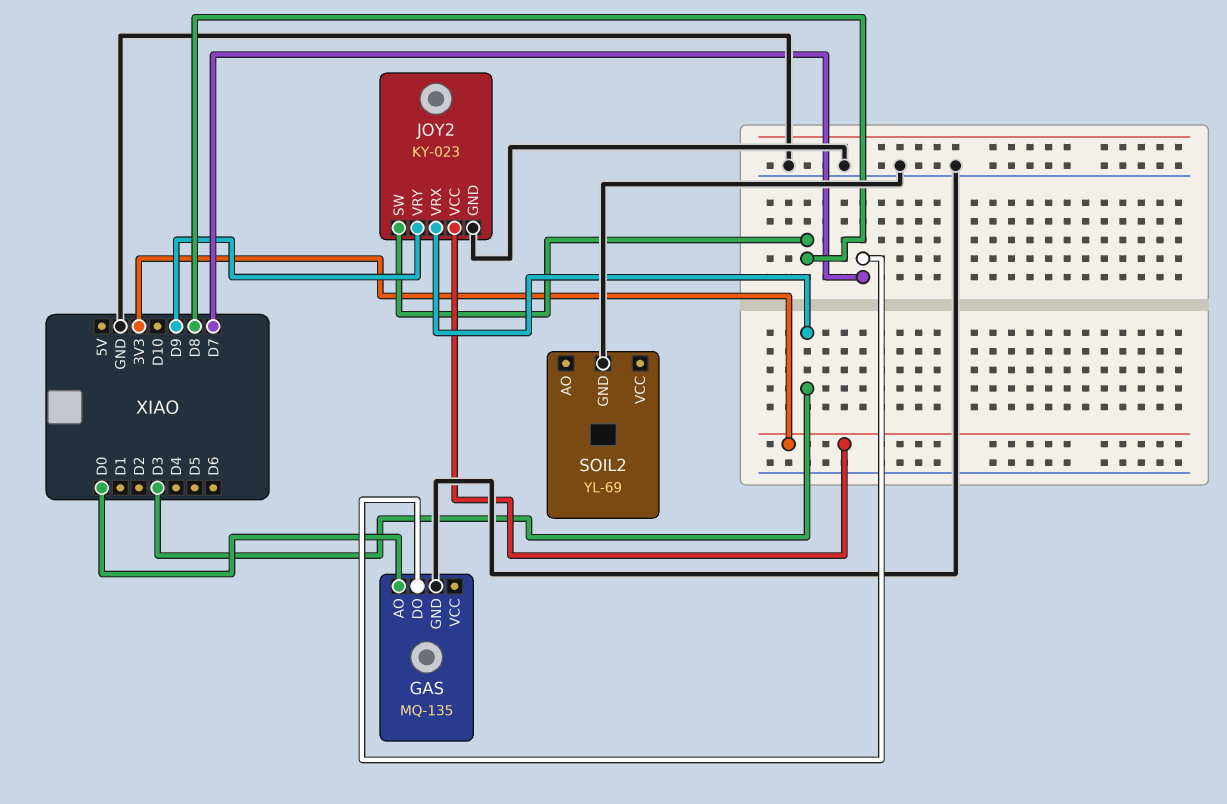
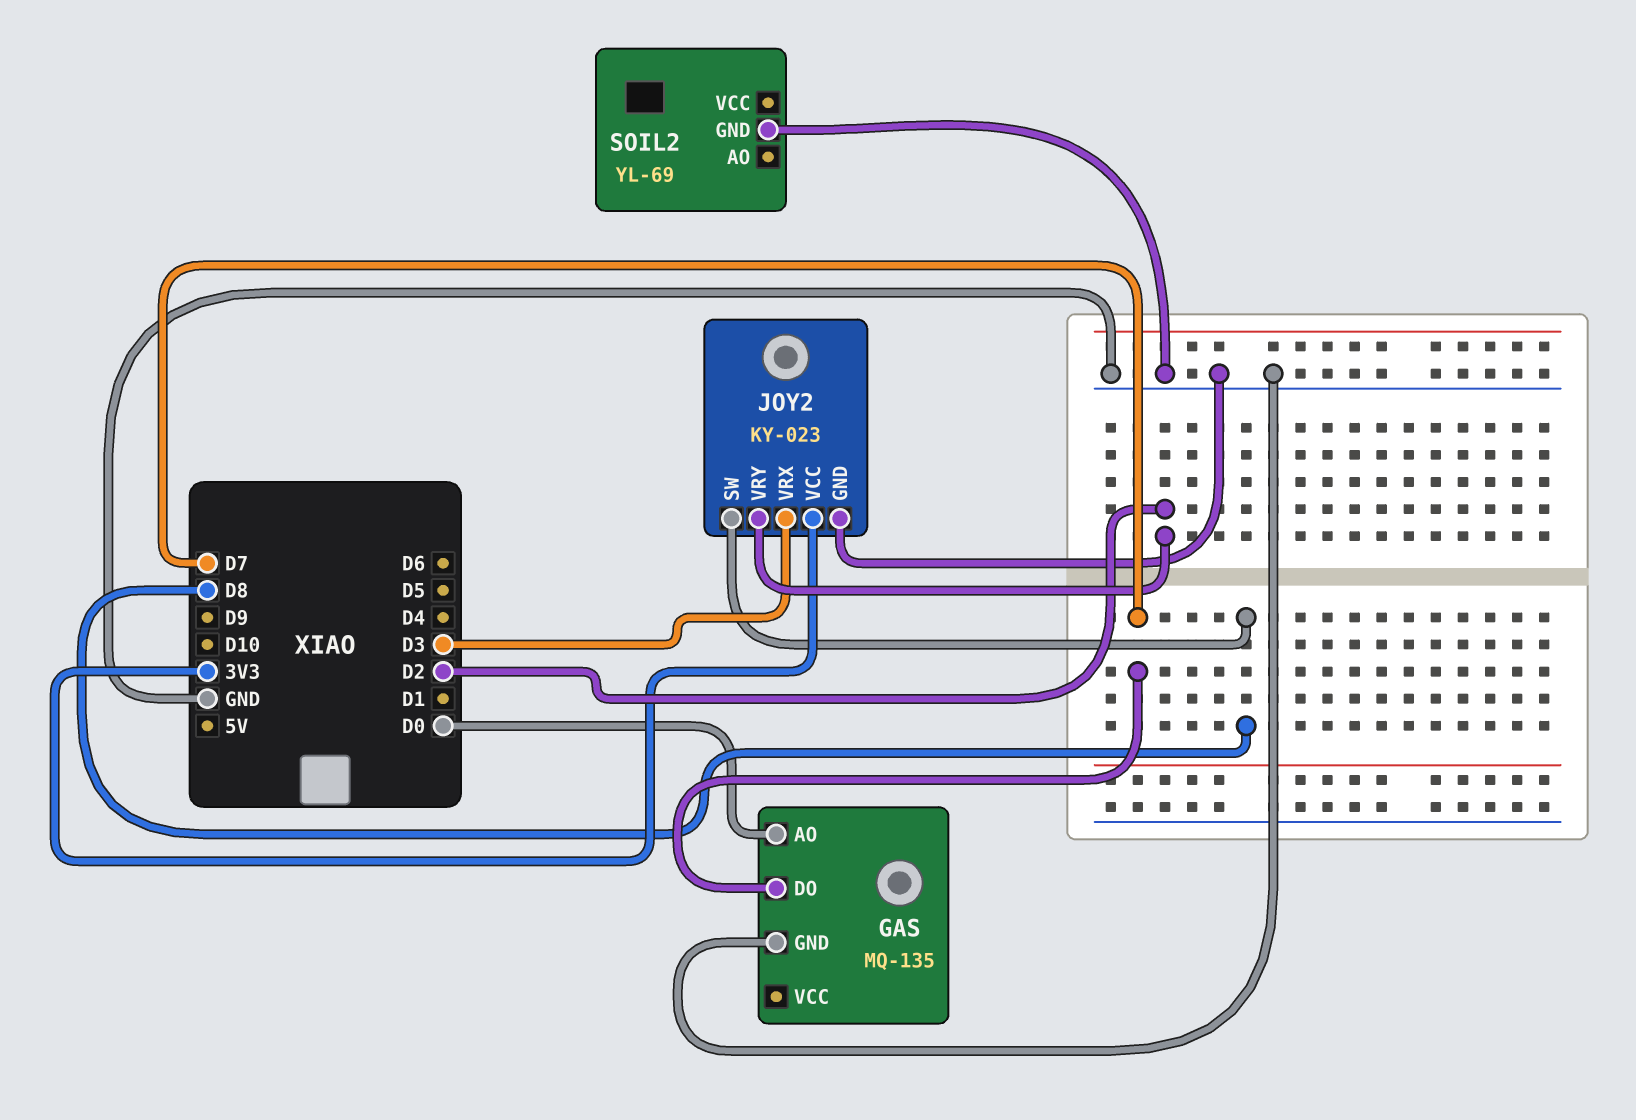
JOY2 pin VRY: D9 -> D2

